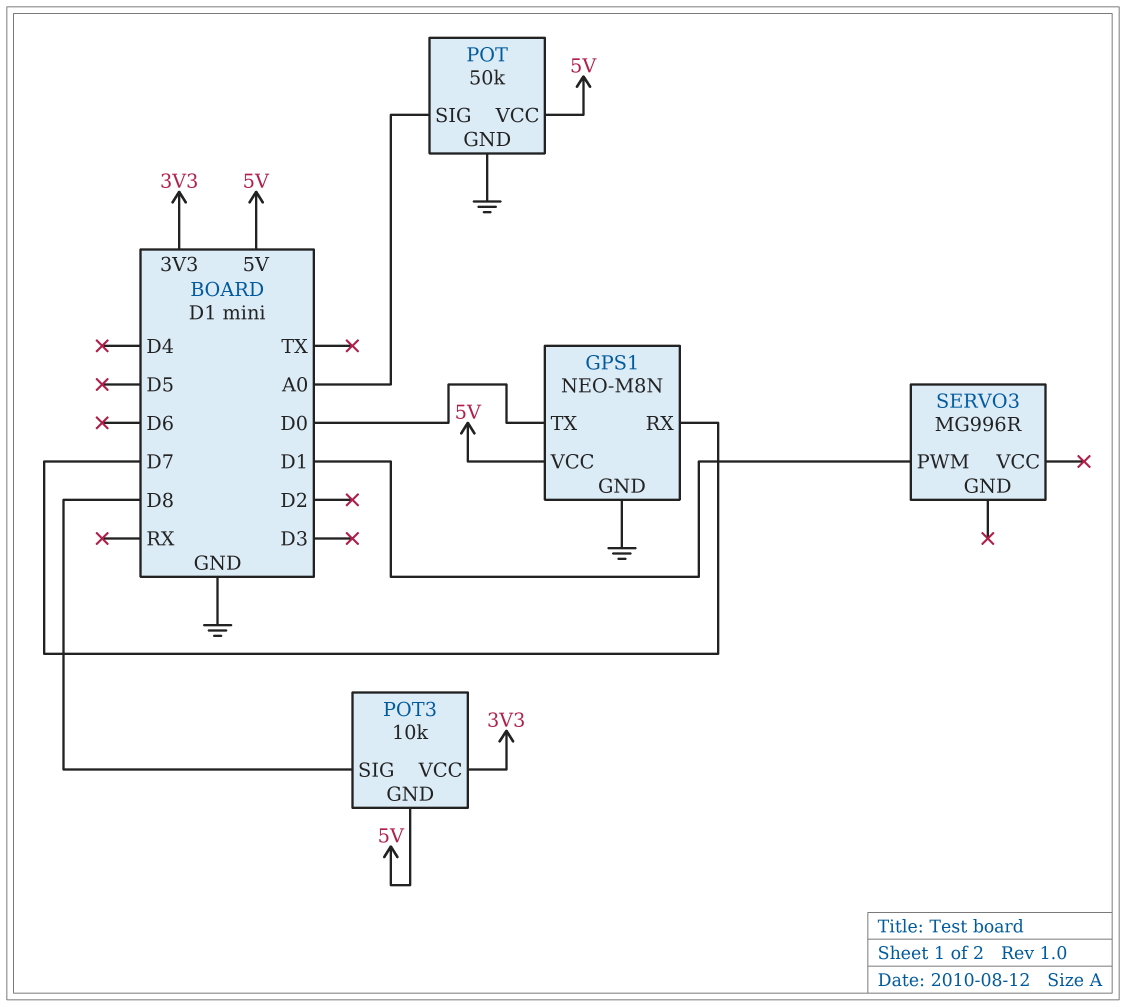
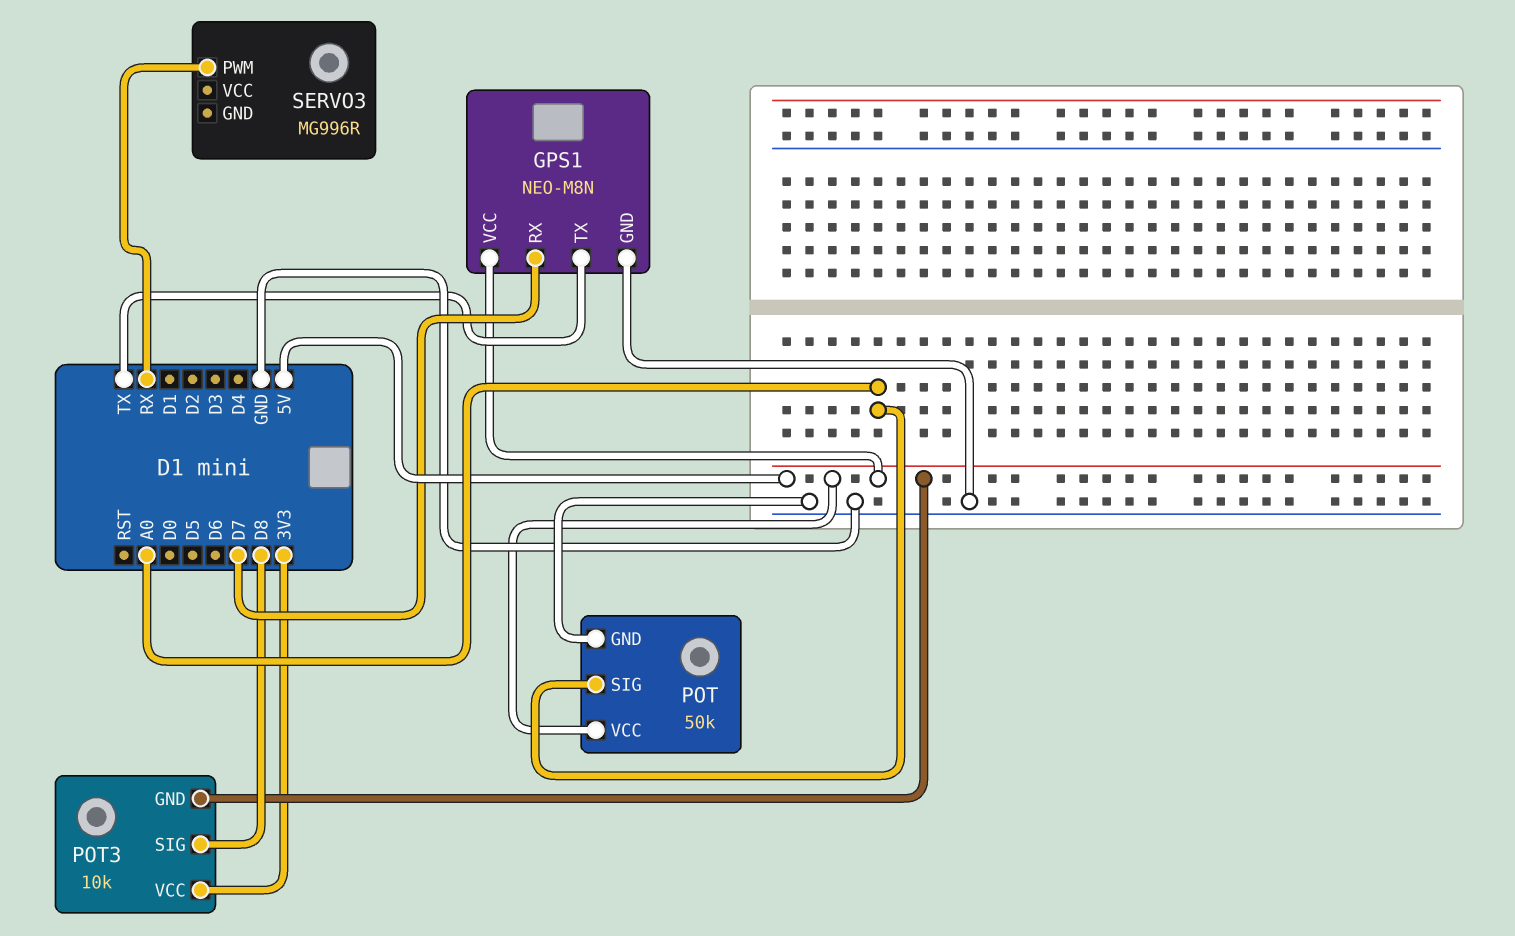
GPS1 pin TX: D0 -> TX
SERVO3 pin PWM: D1 -> RX

